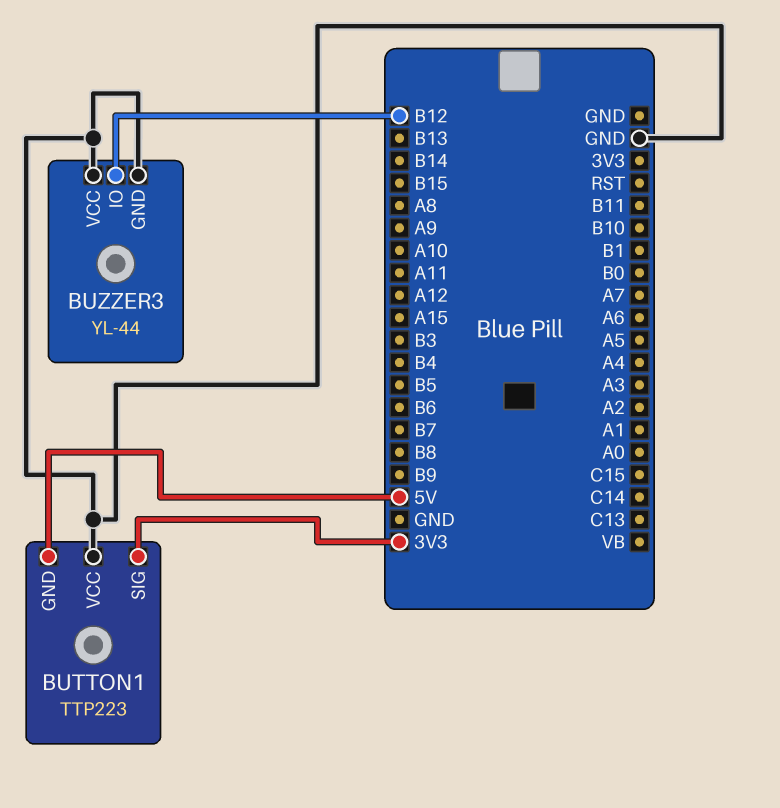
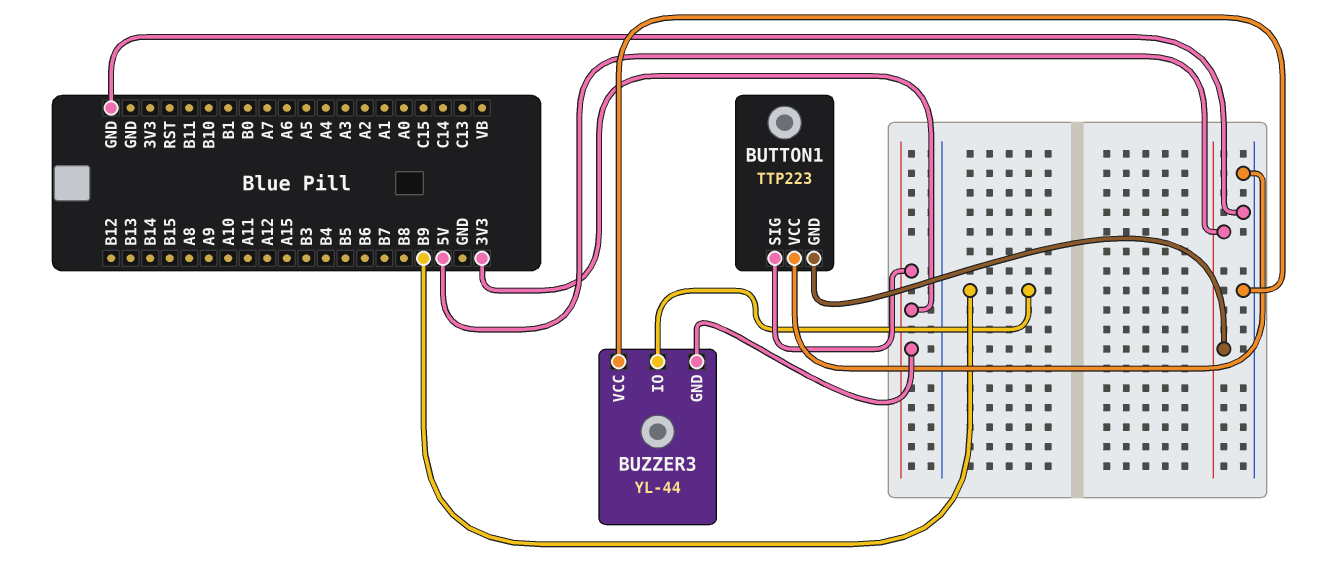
BUZZER3 pin GND: GND -> 3V3
BUZZER3 pin IO: B12 -> B9

